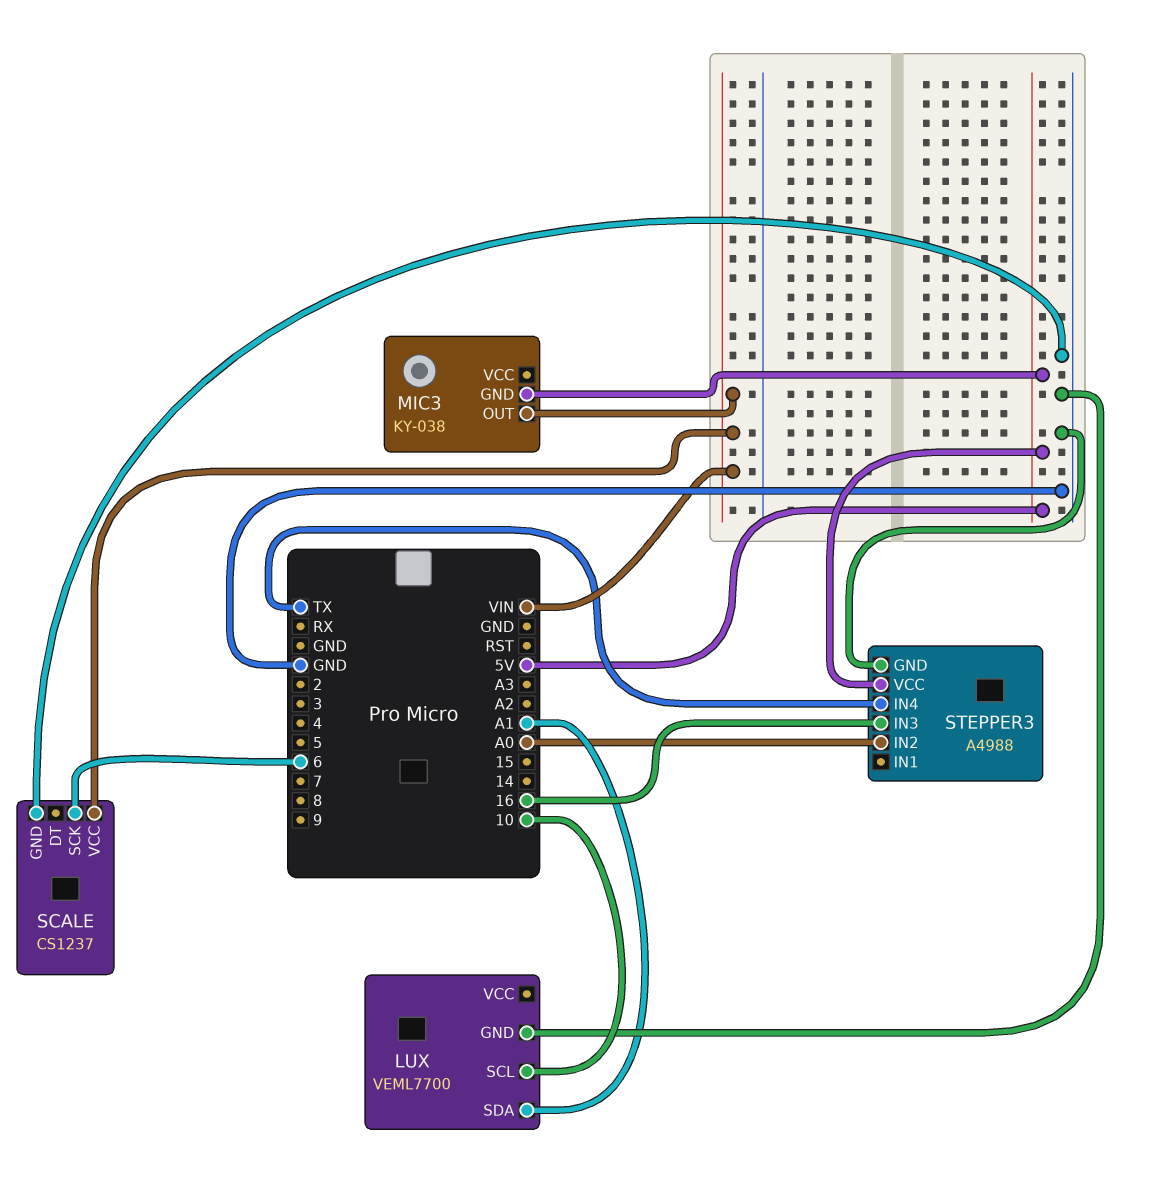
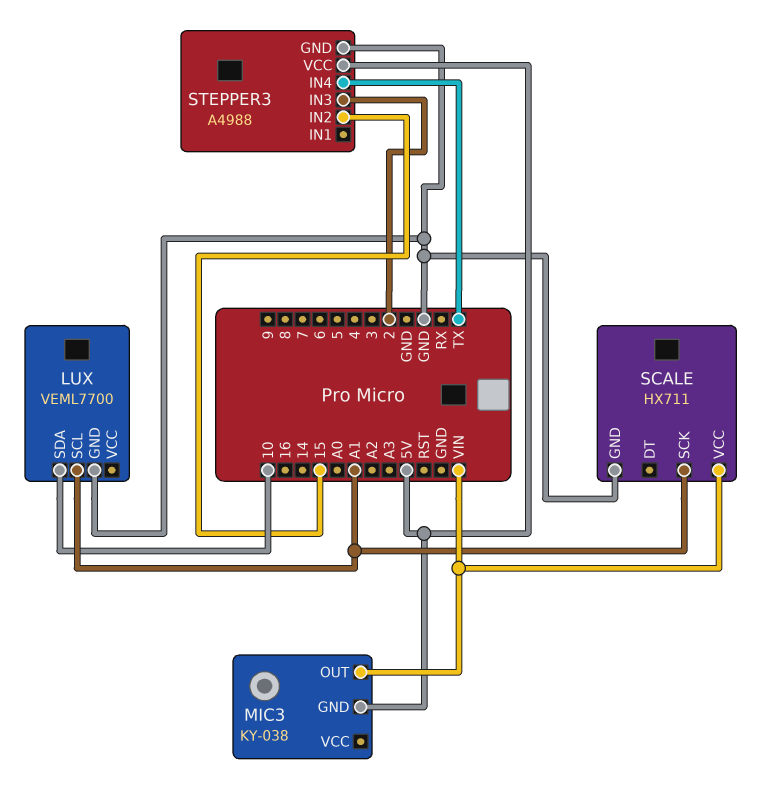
LUX pin SCL: 10 -> A1
LUX pin SDA: A1 -> 10
SCALE: CS1237 -> HX711
SCALE pin SCK: 6 -> A1
STEPPER3 pin IN2: A0 -> 15
STEPPER3 pin IN3: 16 -> 2

